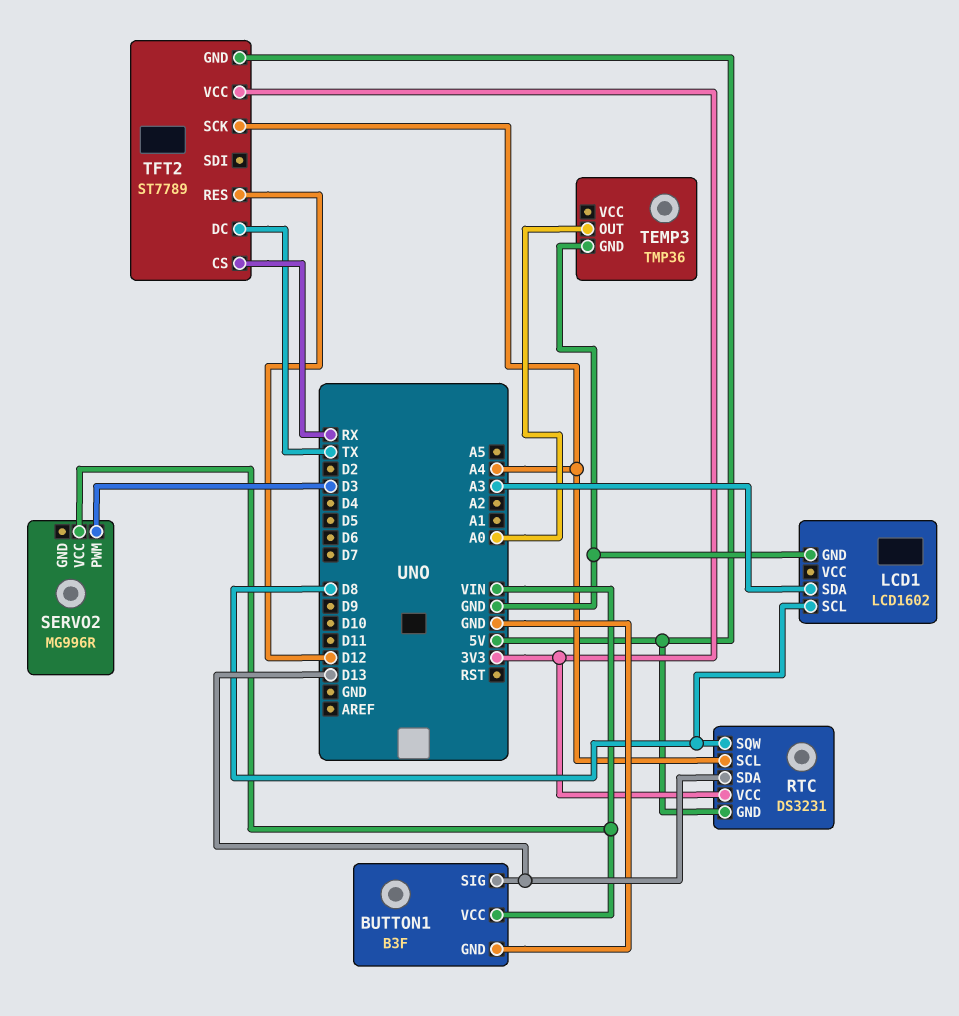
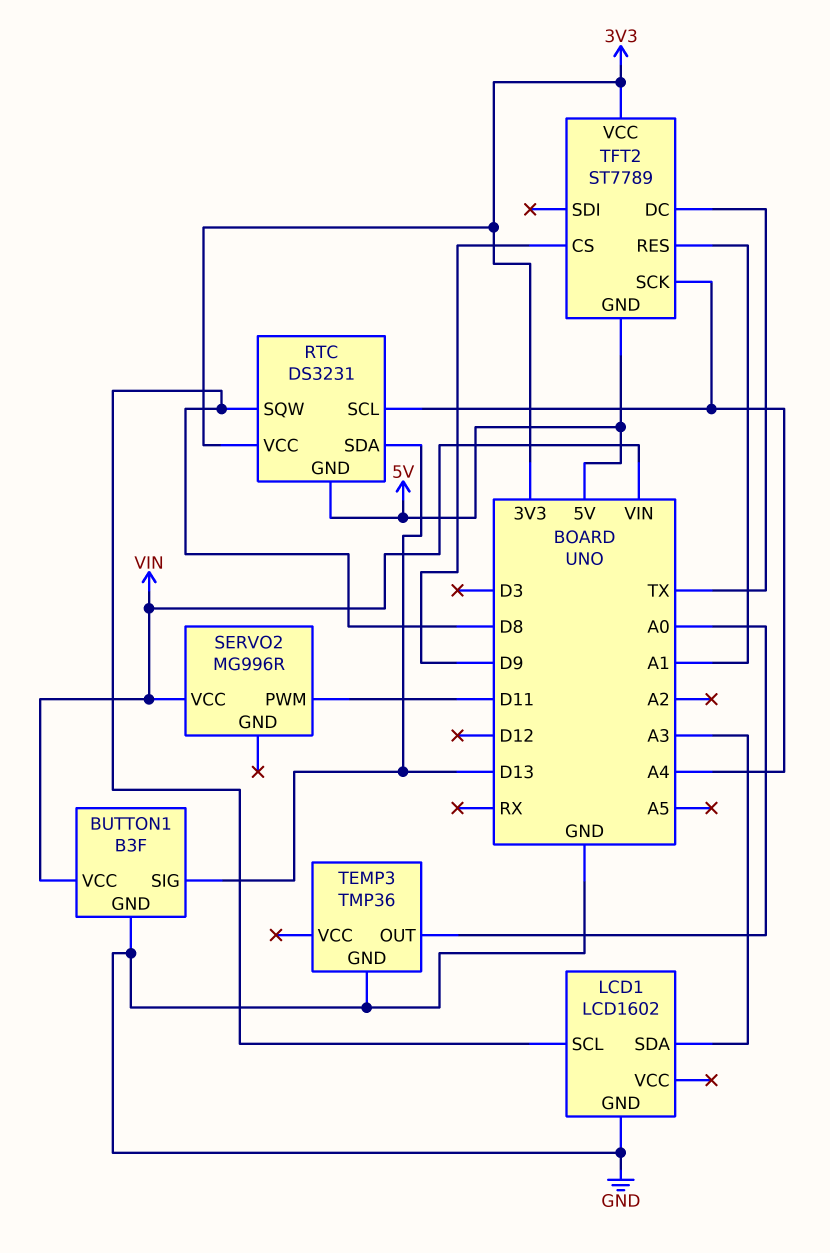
SERVO2 pin PWM: D3 -> D11
TFT2 pin CS: RX -> D9
TFT2 pin RES: D12 -> A1

